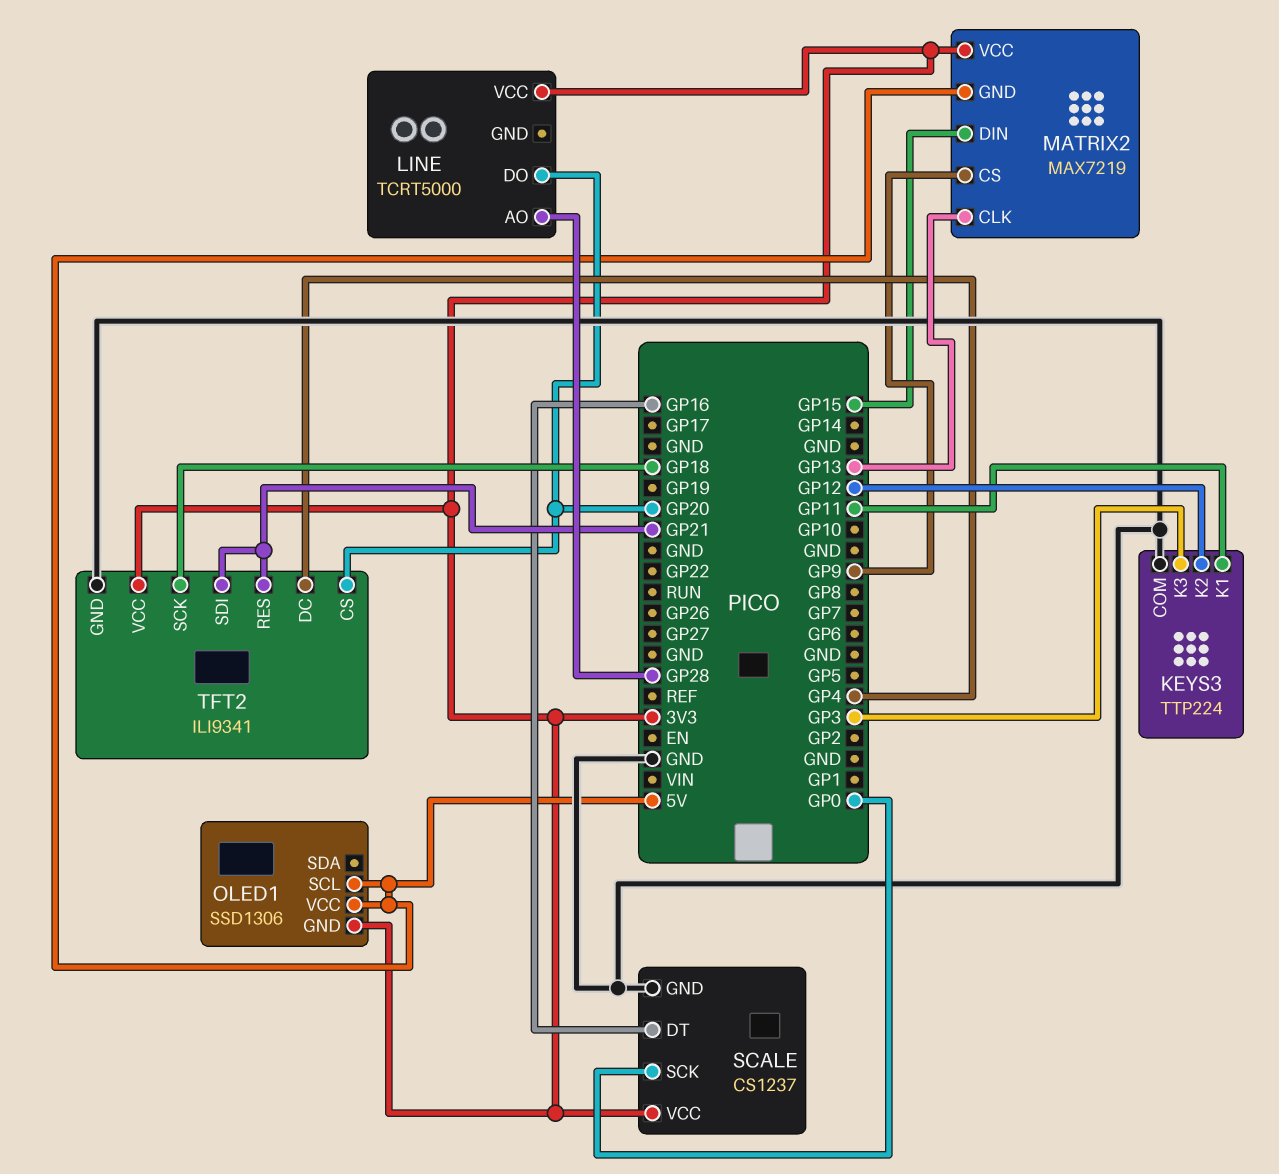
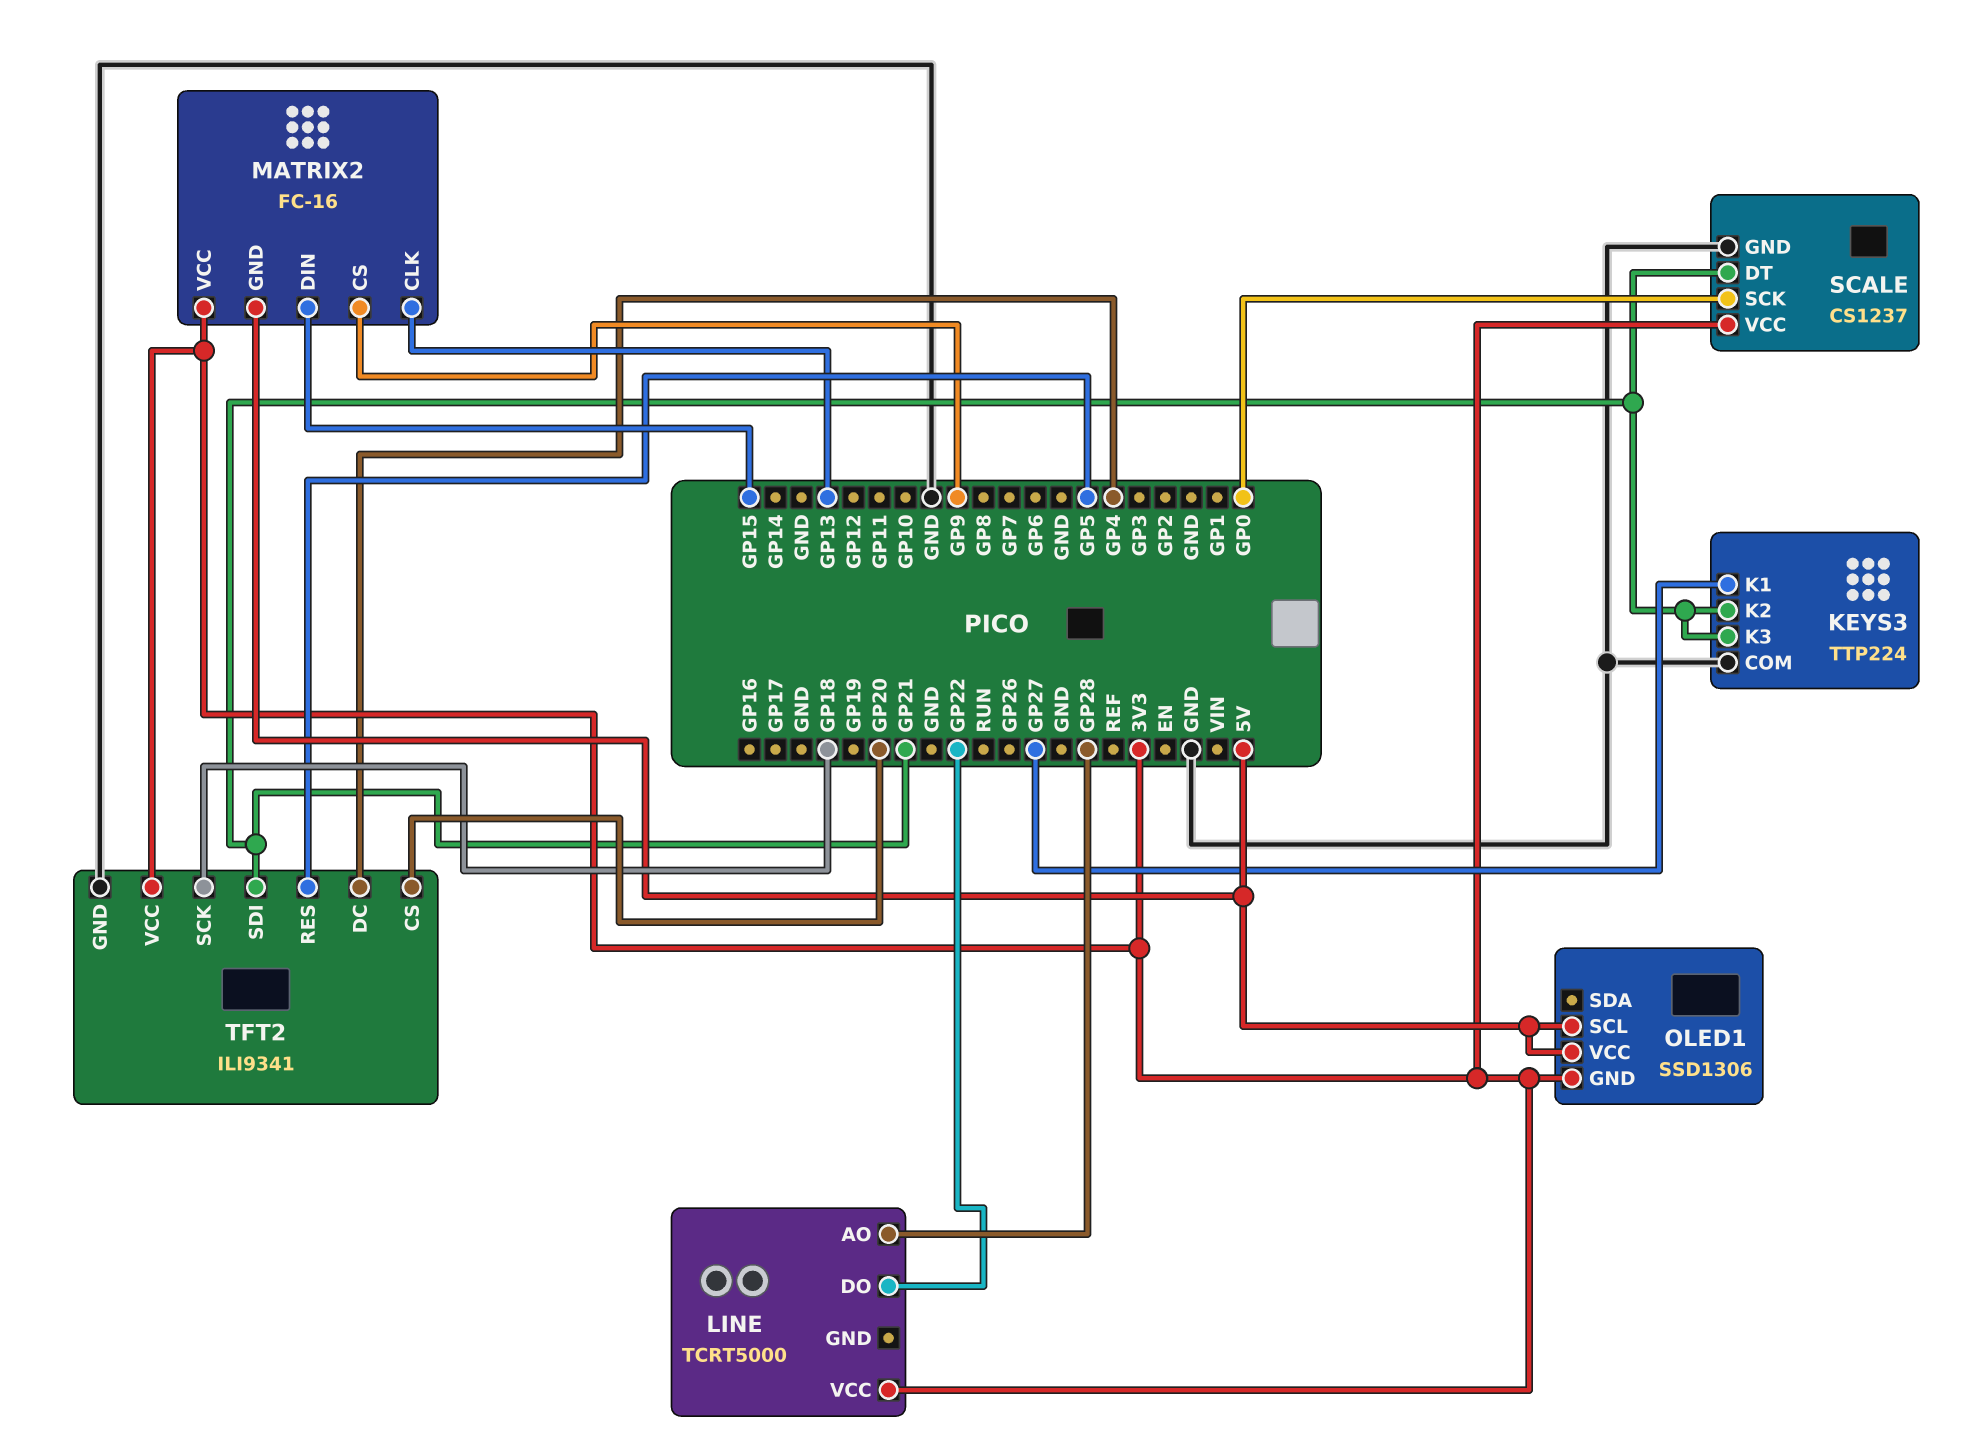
KEYS3 pin K1: GP11 -> GP27
KEYS3 pin K2: GP12 -> GP21
KEYS3 pin K3: GP3 -> GP21
LINE pin DO: GP20 -> GP22
MATRIX2: MAX7219 -> FC-16
SCALE pin DT: GP16 -> GP21
TFT2 pin RES: GP21 -> GP5

